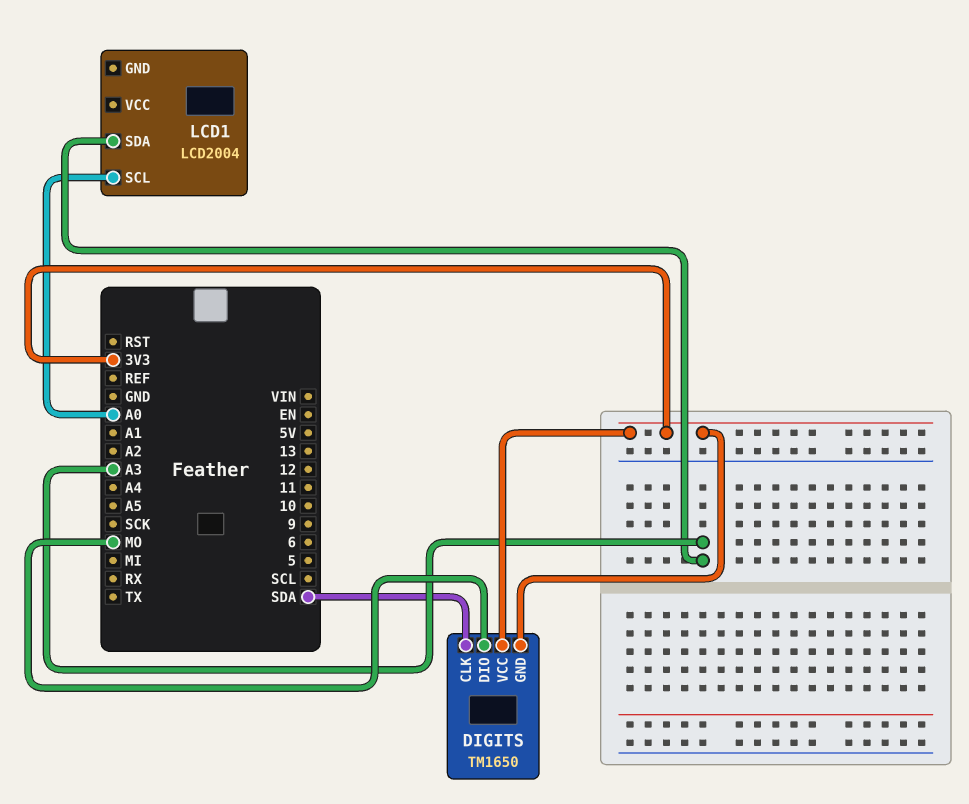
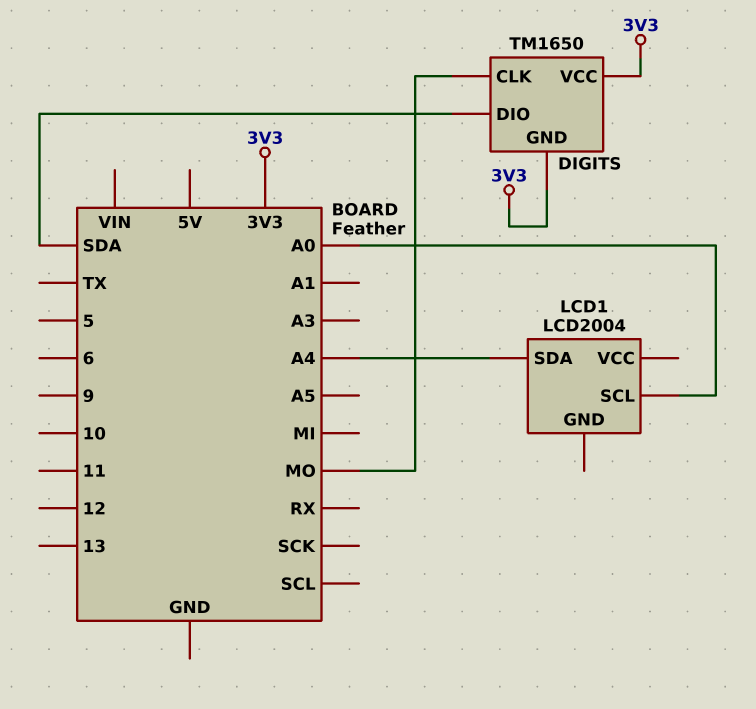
DIGITS pin CLK: SDA -> MO
DIGITS pin DIO: MO -> SDA
LCD1 pin SDA: A3 -> A4

